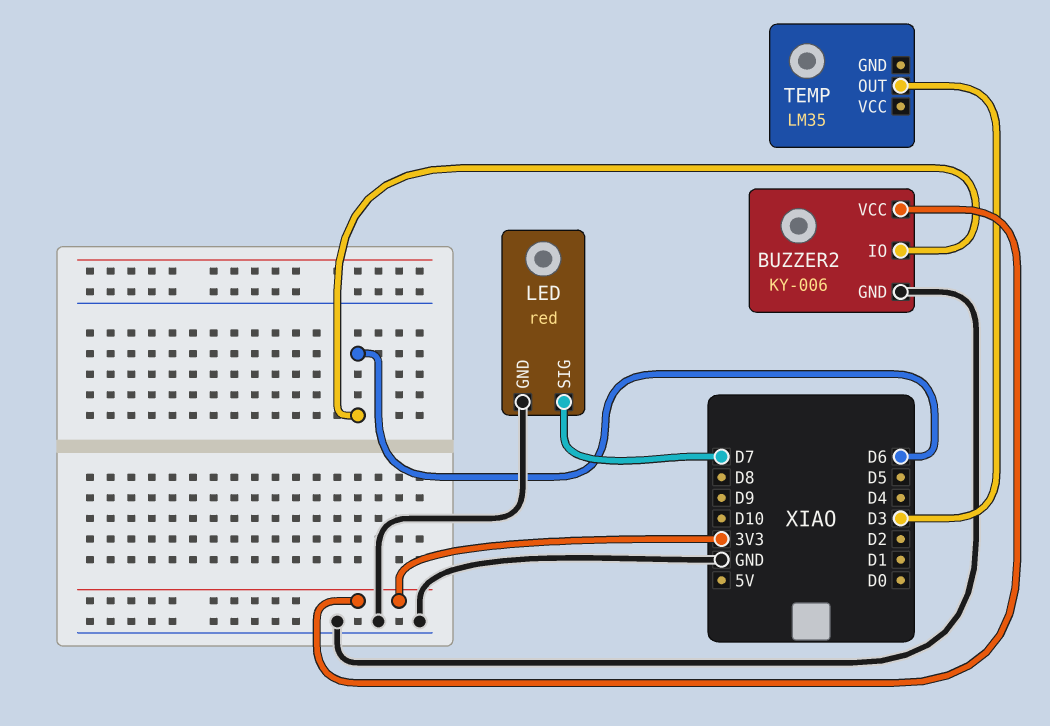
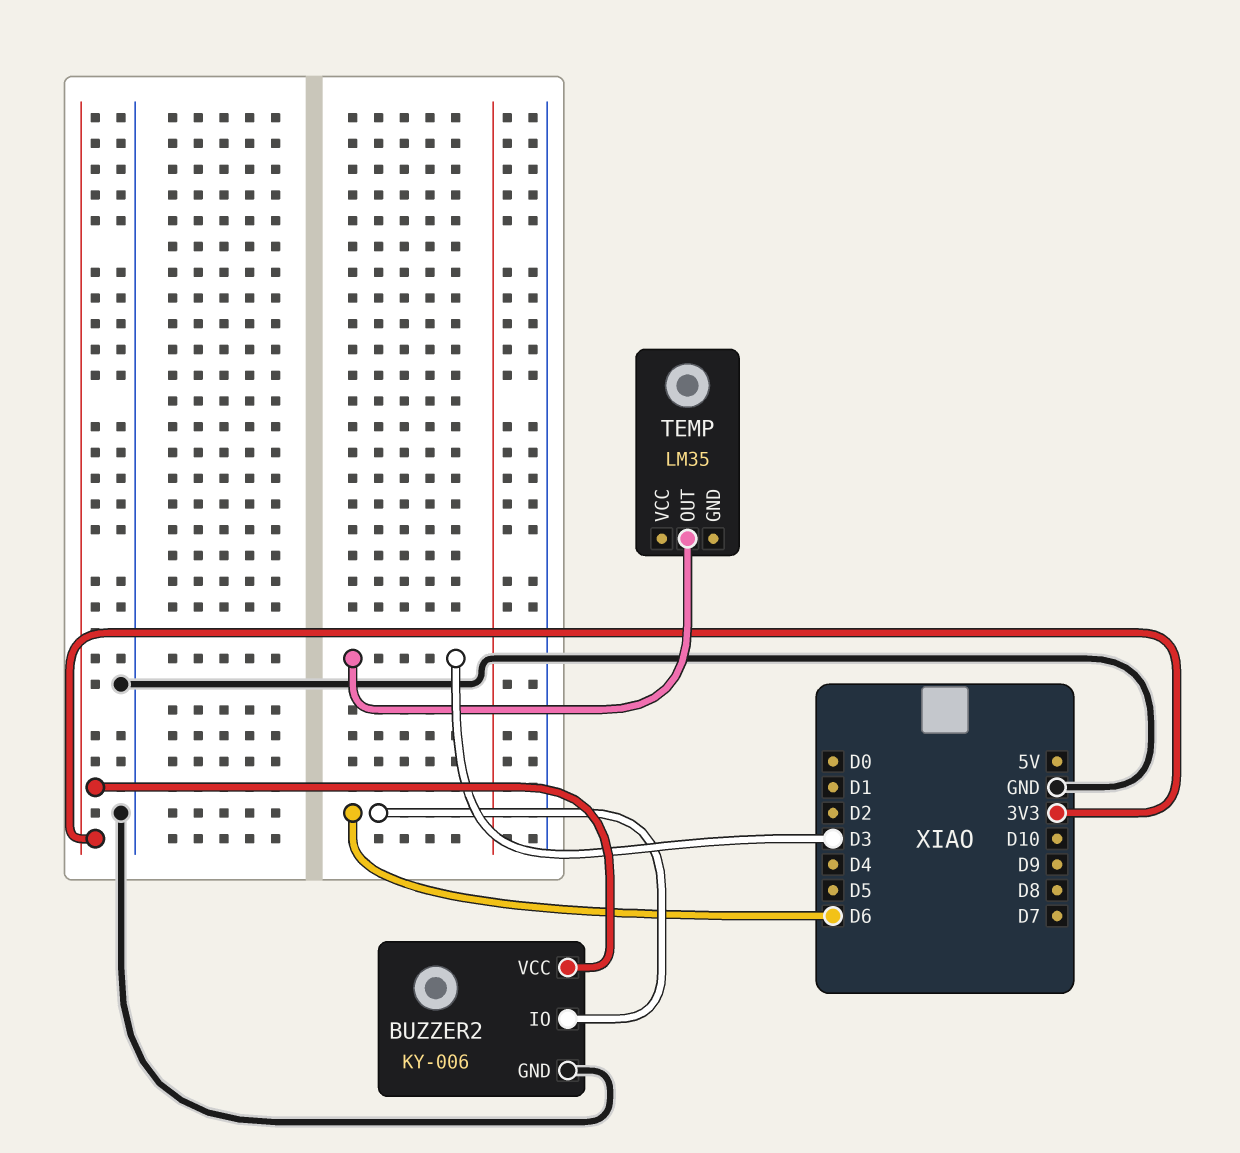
LED: red -> none
LED pin GND: GND -> none
LED pin SIG: D7 -> none

